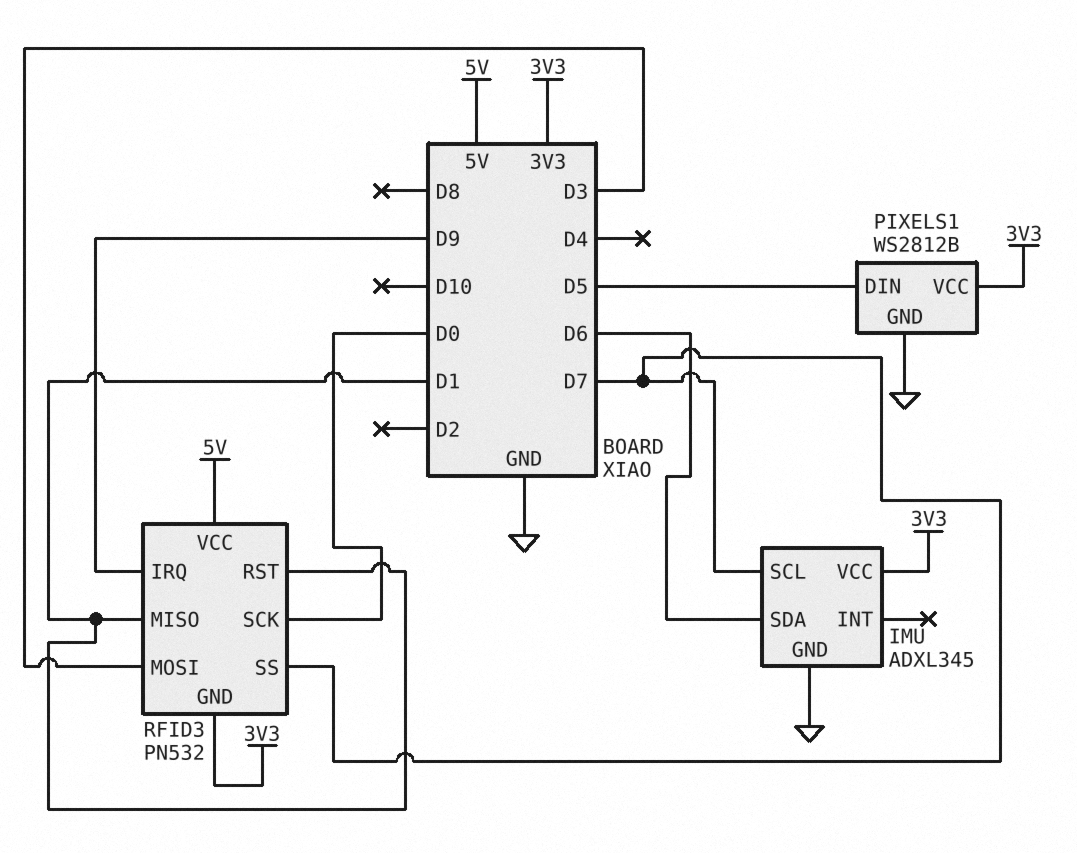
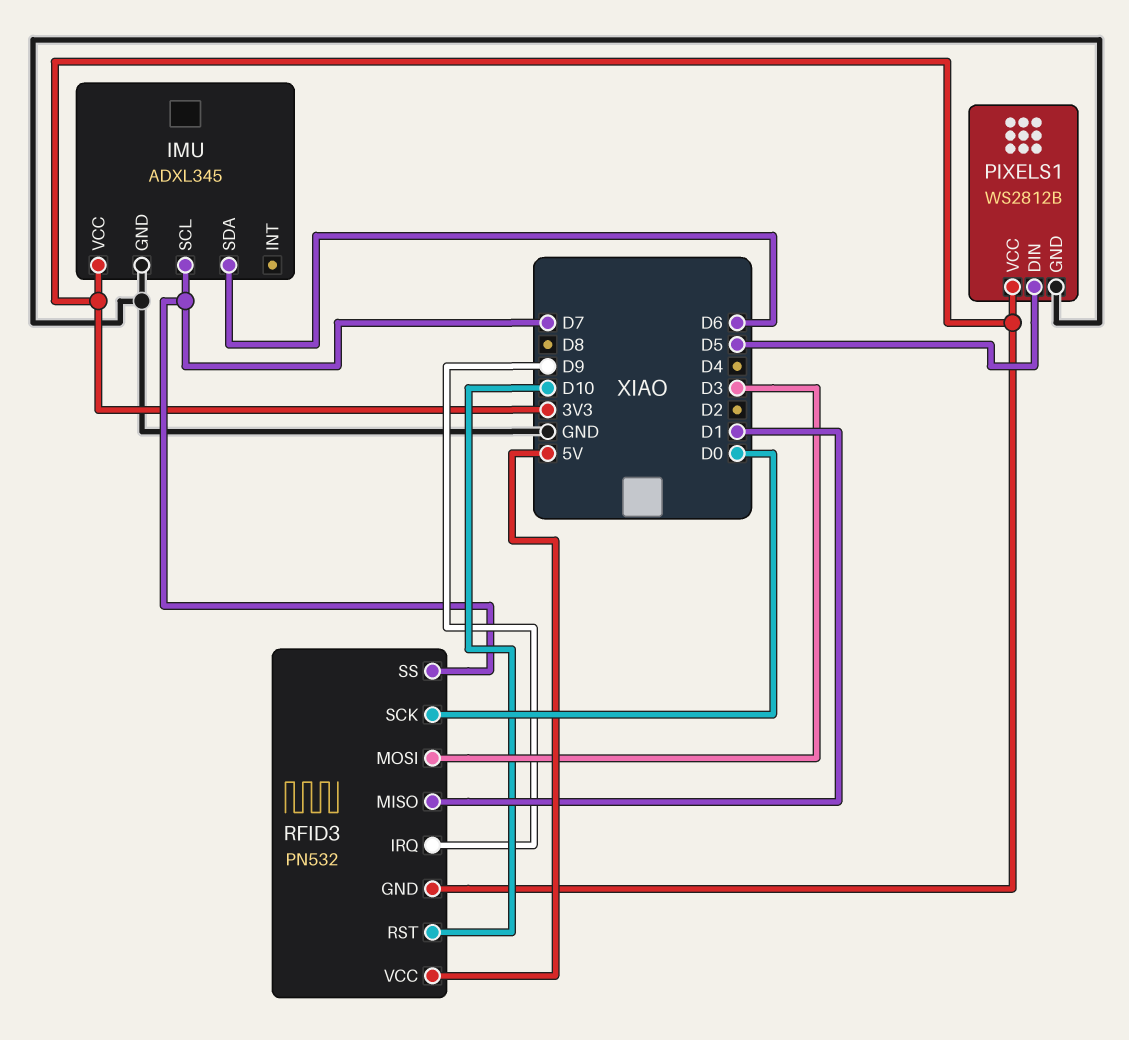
RFID3 pin RST: D1 -> D10

